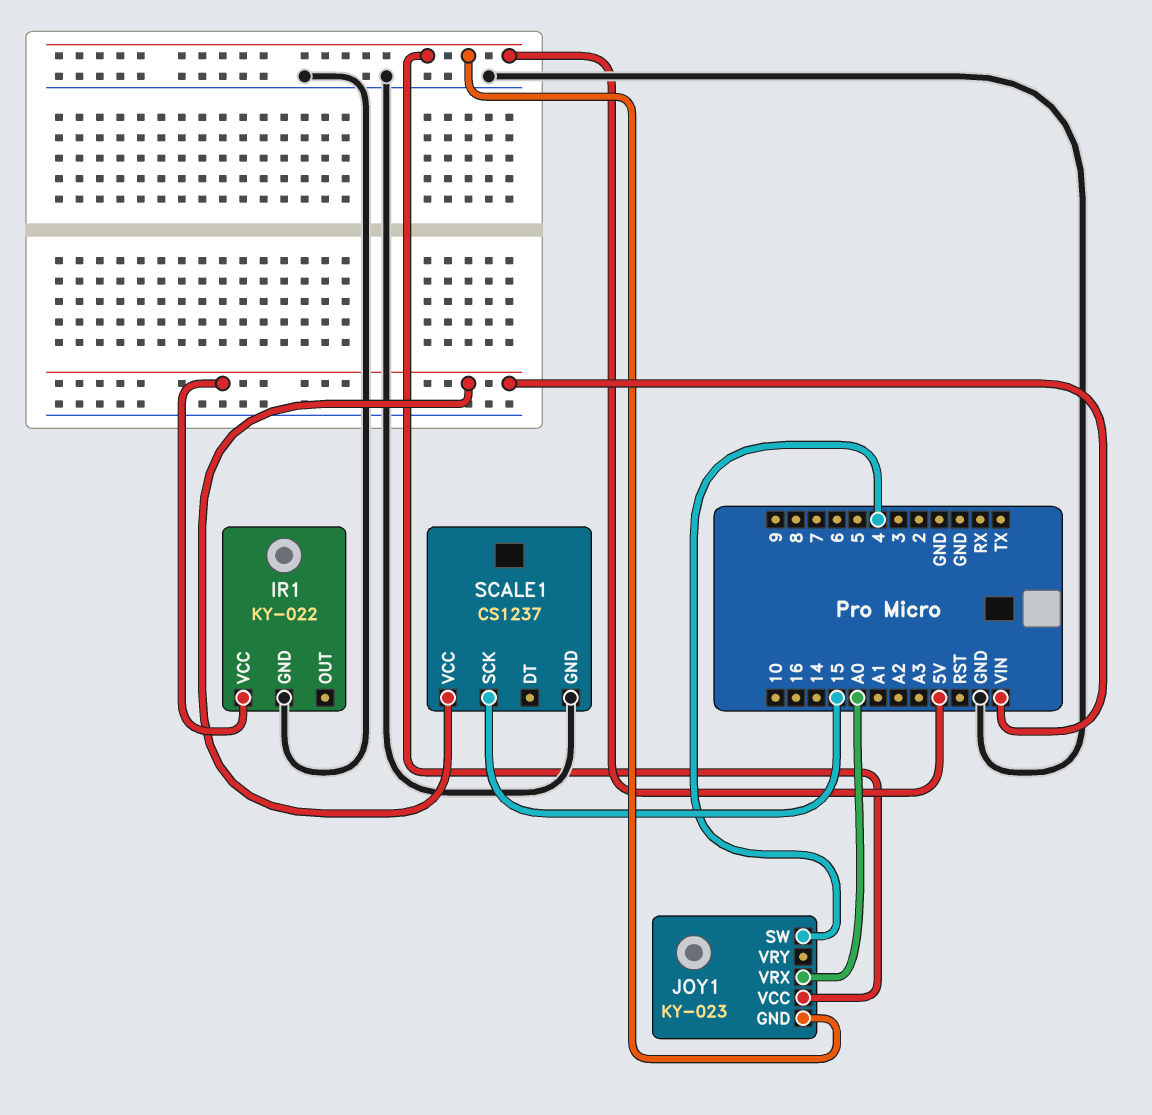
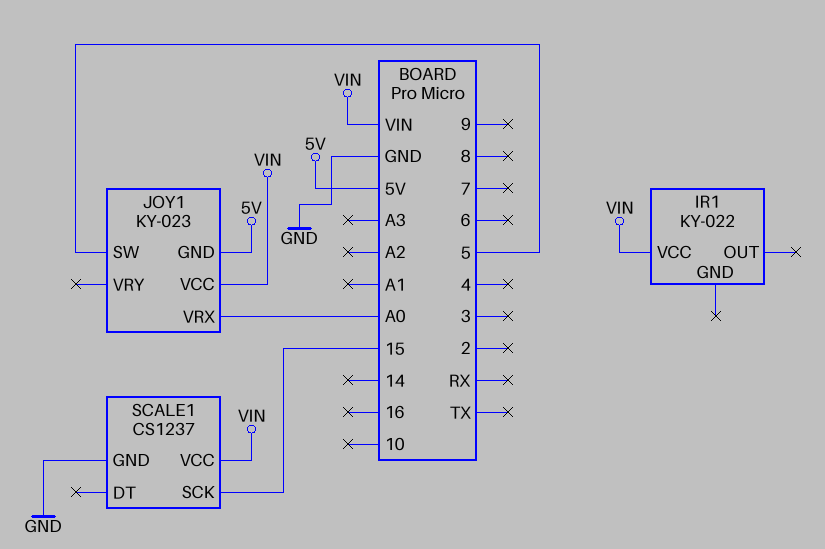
IR1 pin GND: GND -> none
JOY1 pin SW: 4 -> 5
JOY1 pin VCC: 5V -> VIN

